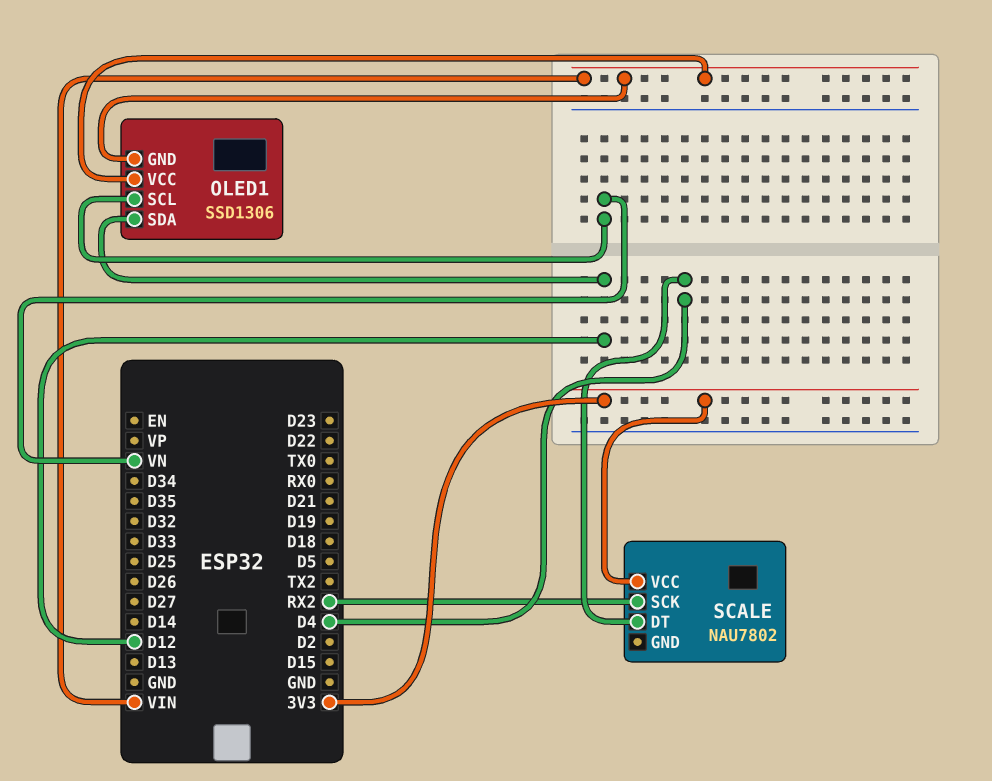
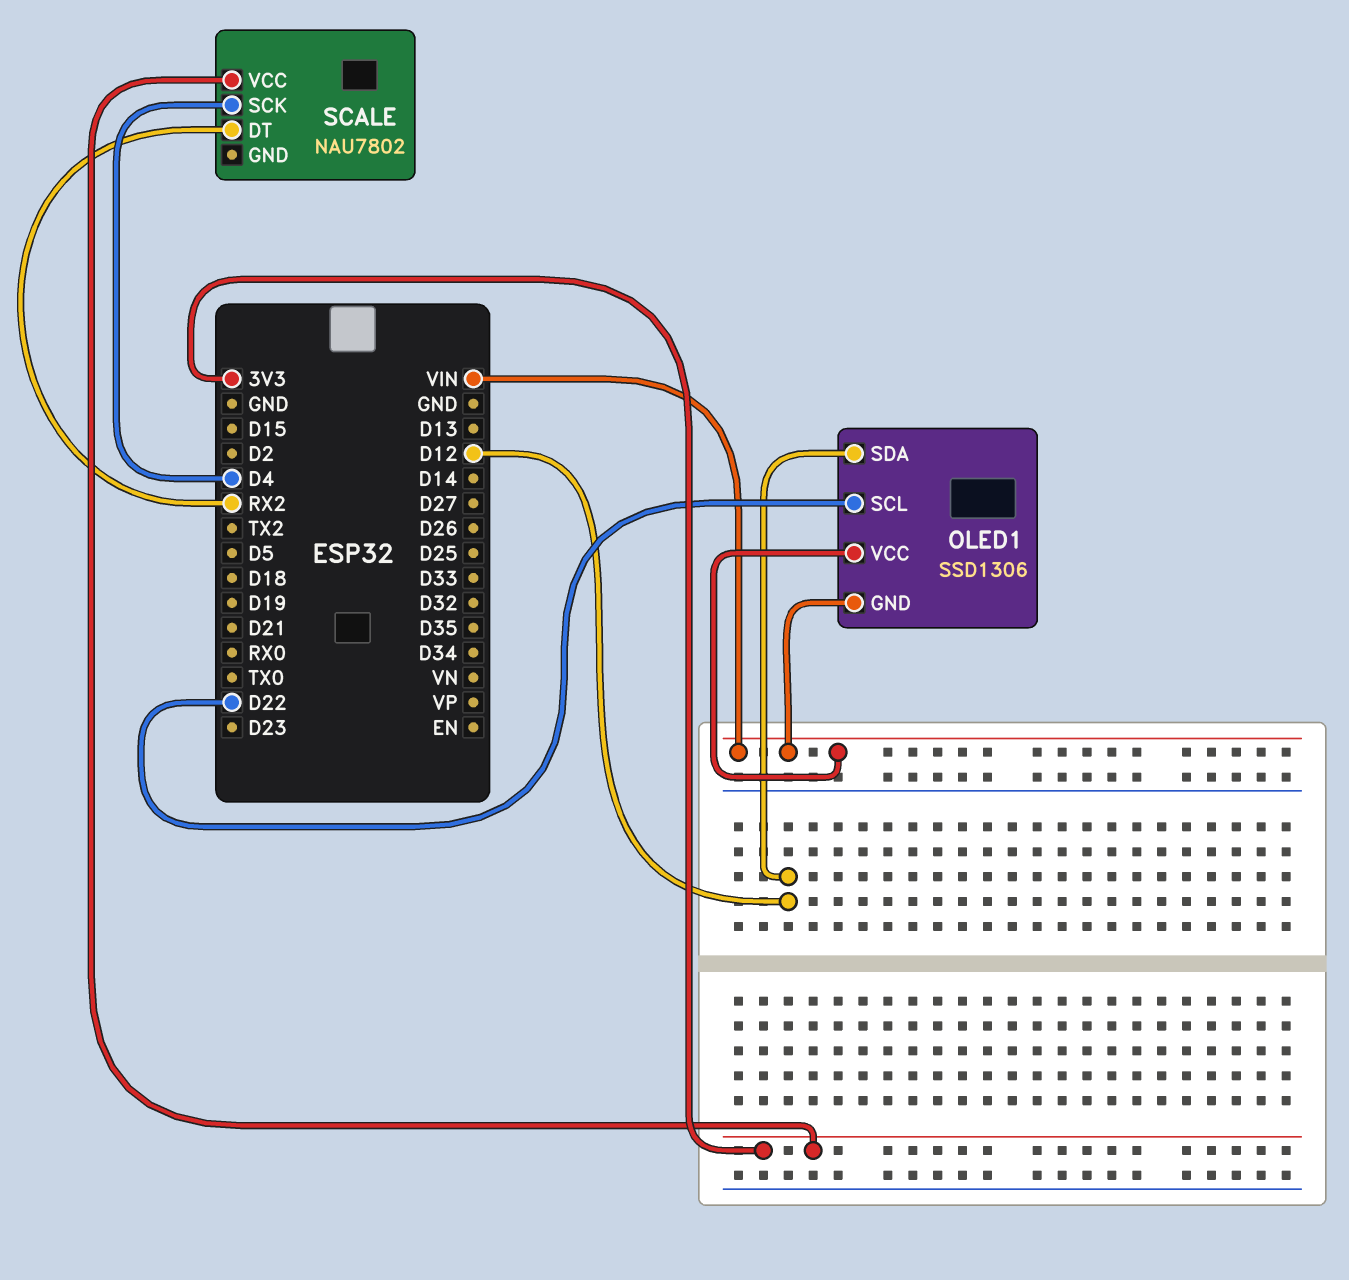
OLED1 pin SCL: VN -> D22
SCALE pin DT: D4 -> RX2
SCALE pin SCK: RX2 -> D4

